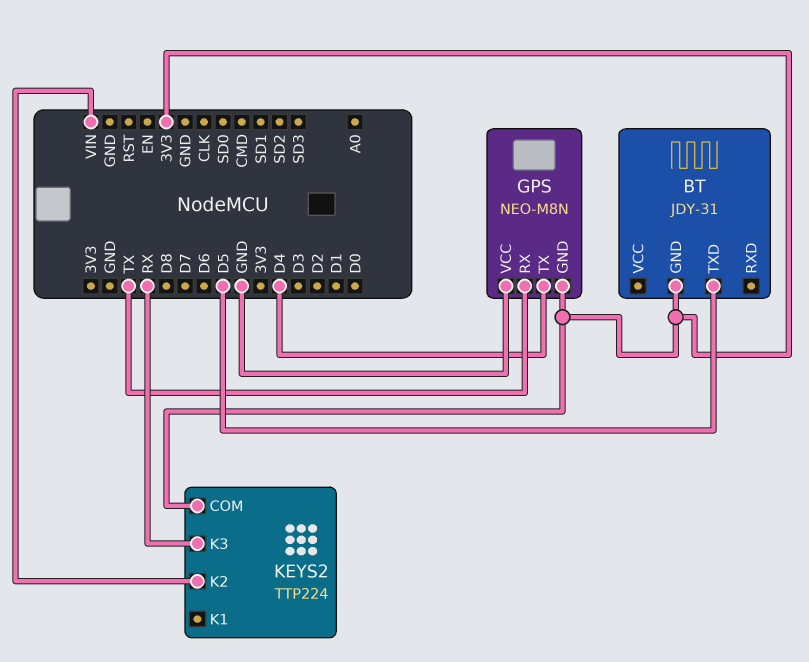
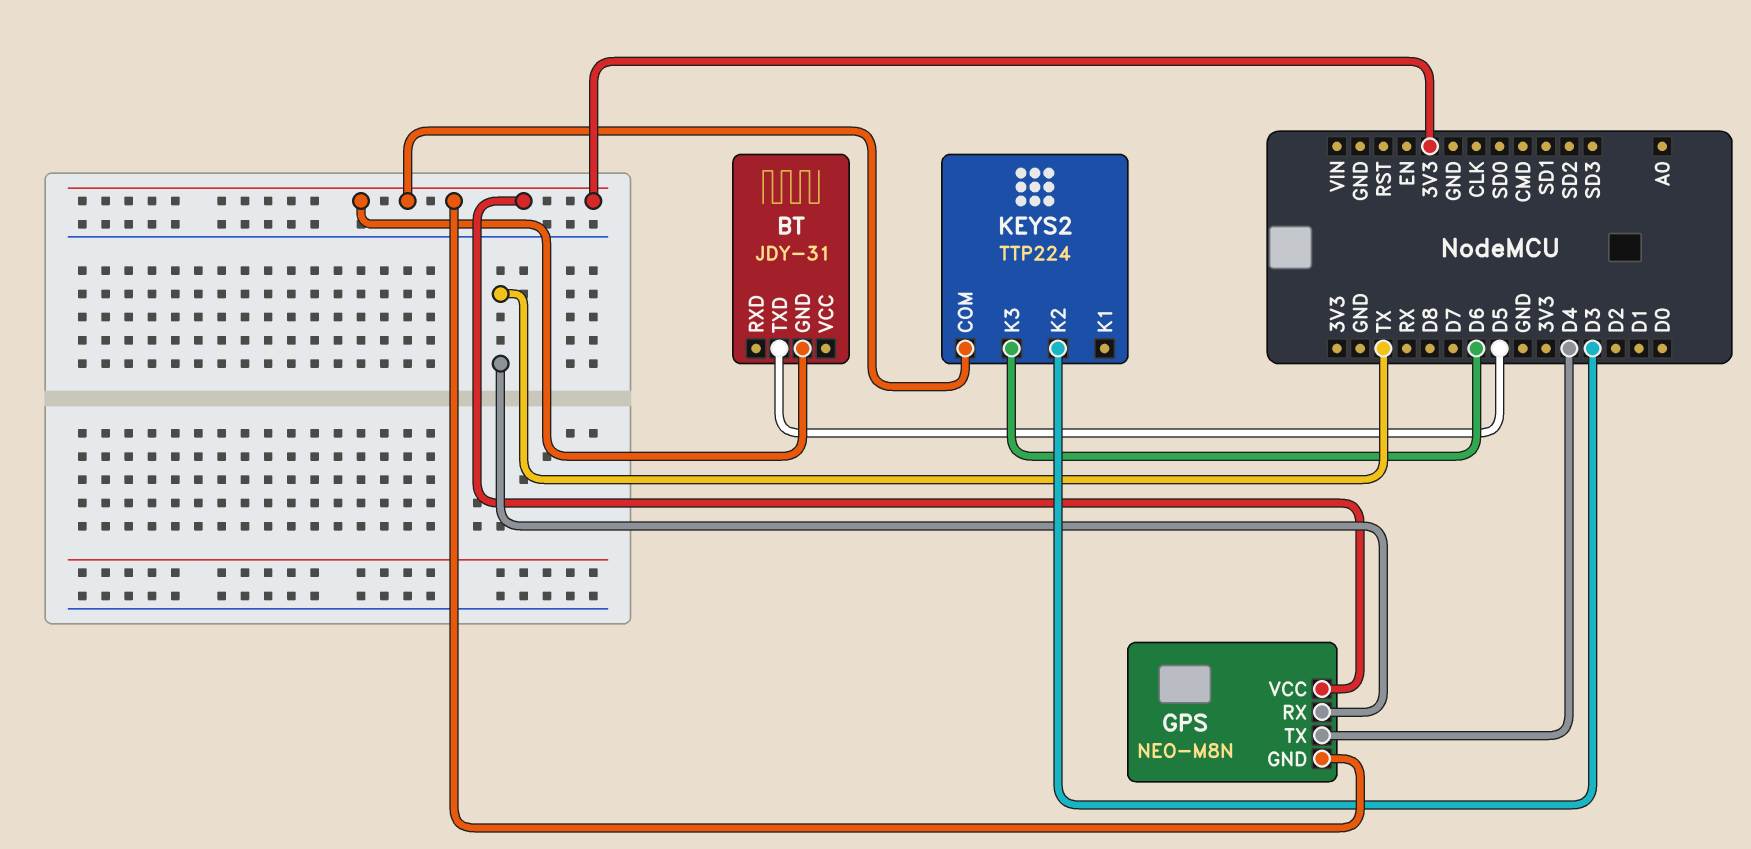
GPS pin VCC: GND -> 3V3
KEYS2 pin K2: VIN -> D3
KEYS2 pin K3: RX -> D6

